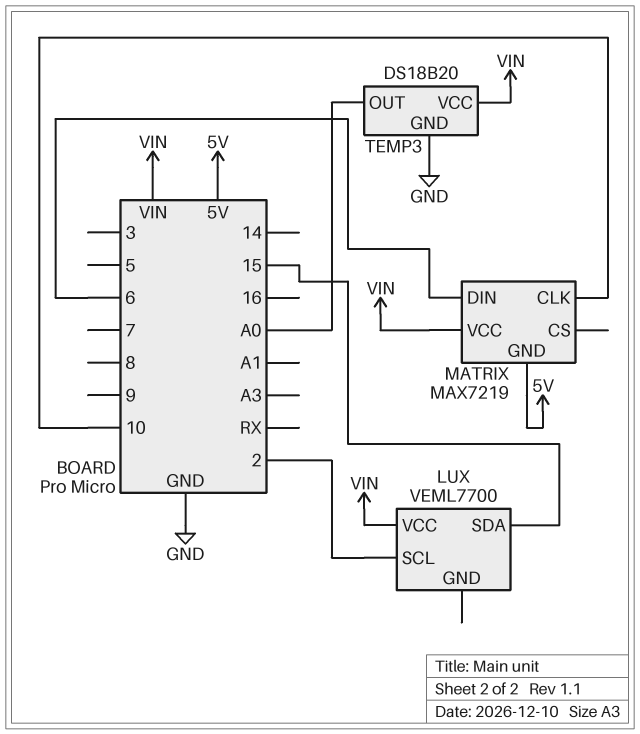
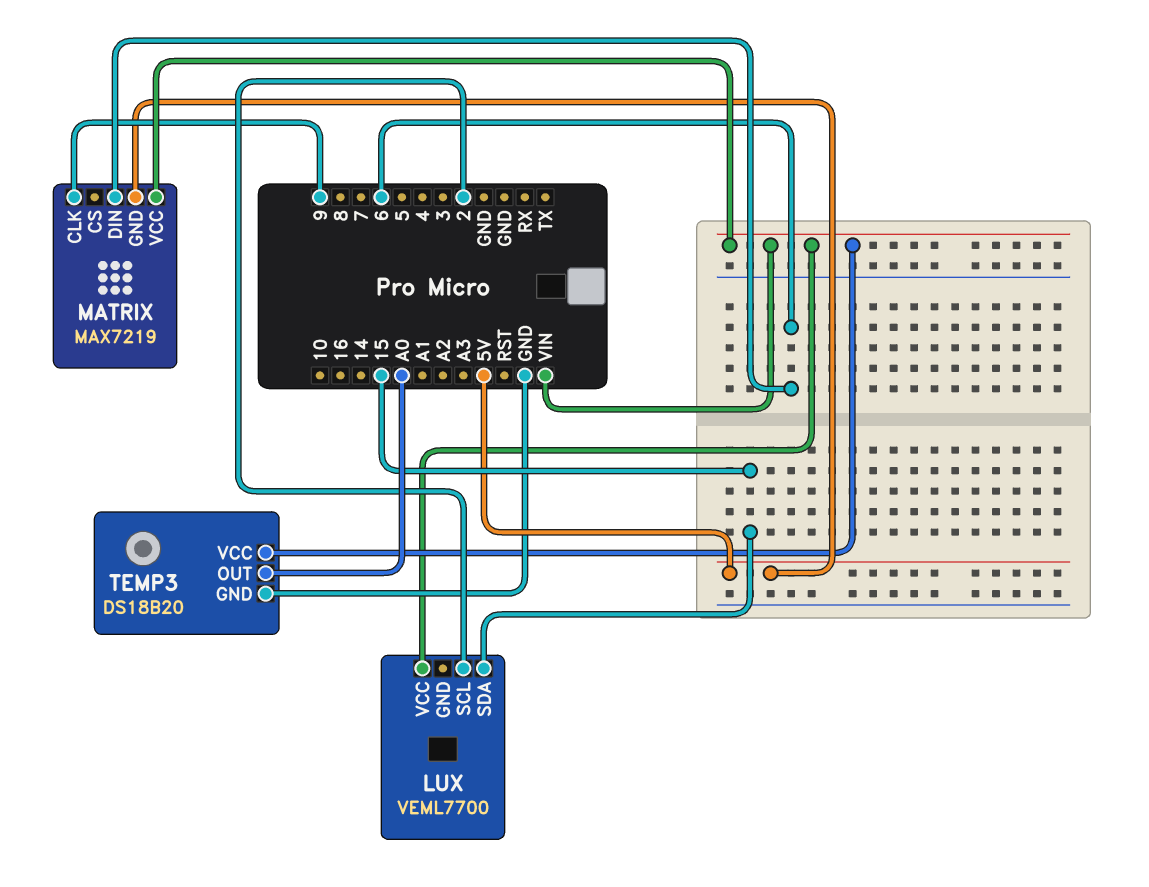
MATRIX pin CLK: 10 -> 9

